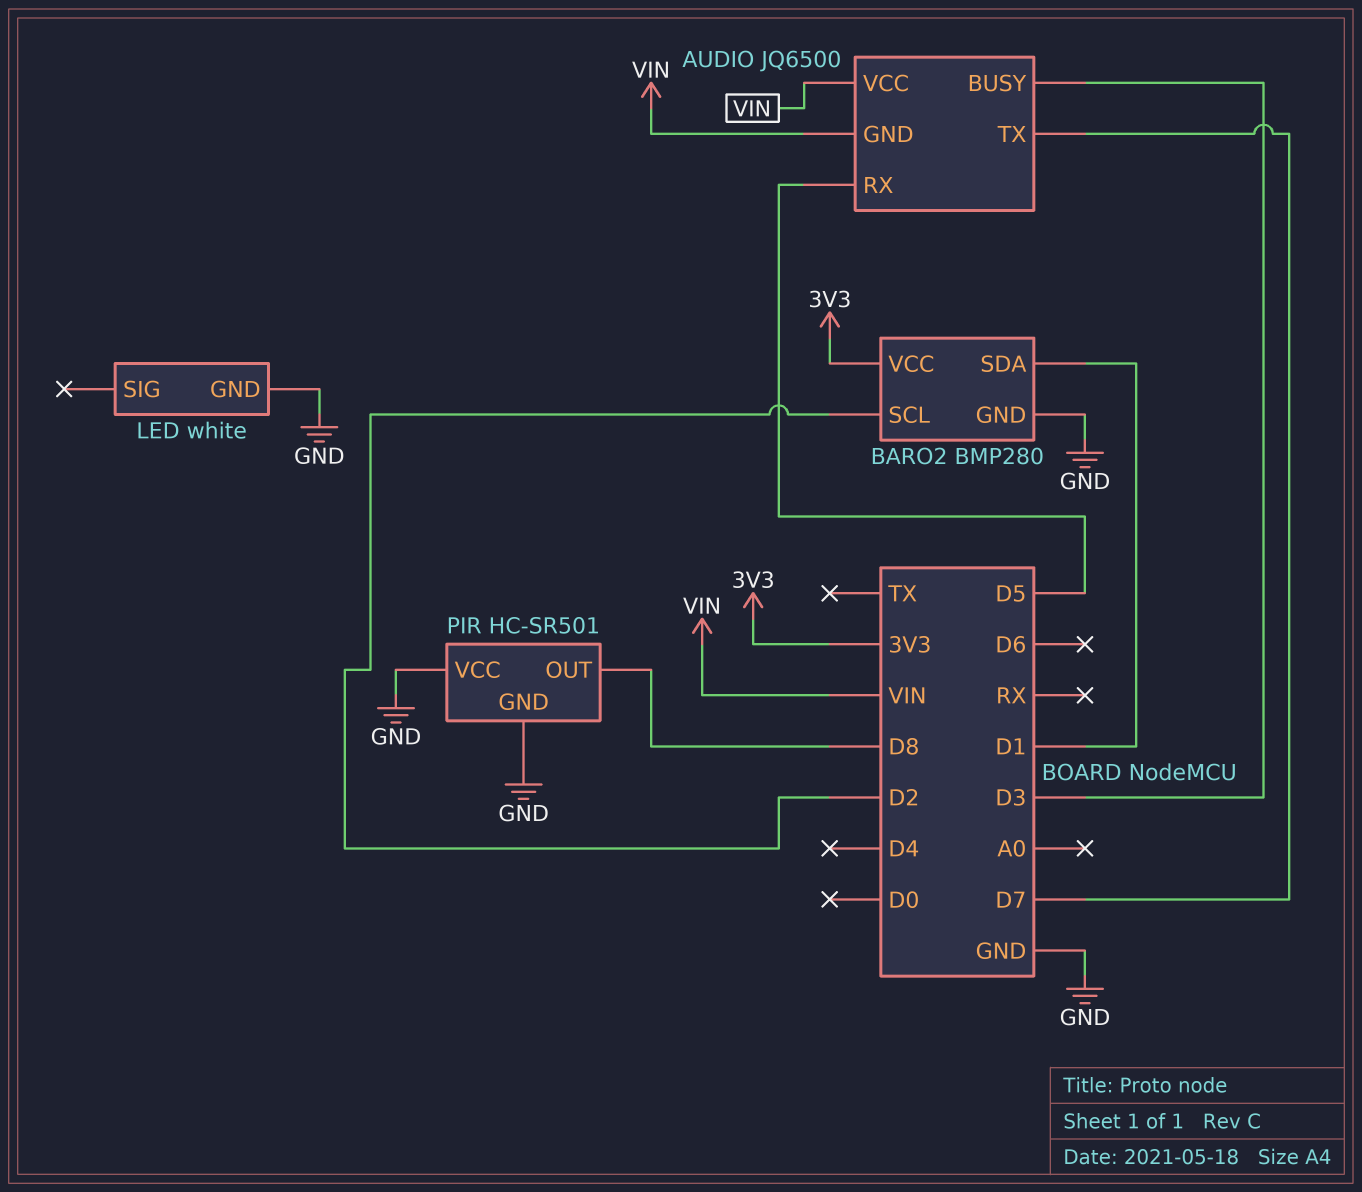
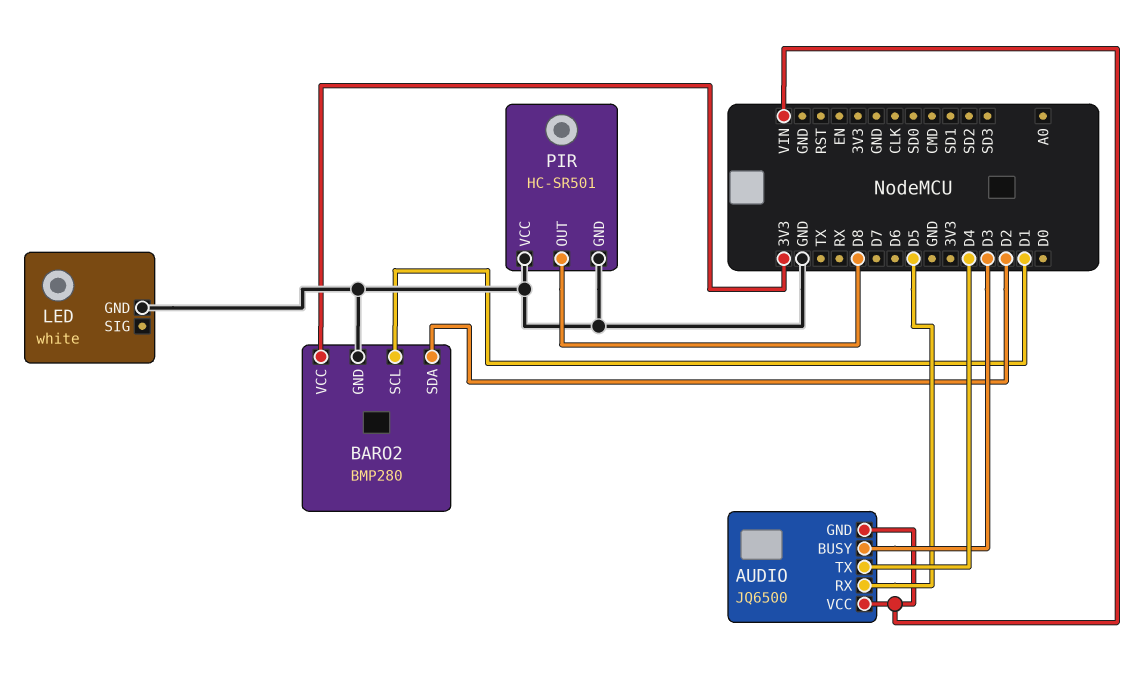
AUDIO pin TX: D7 -> D4
BARO2 pin SCL: D2 -> D1
BARO2 pin SDA: D1 -> D2

